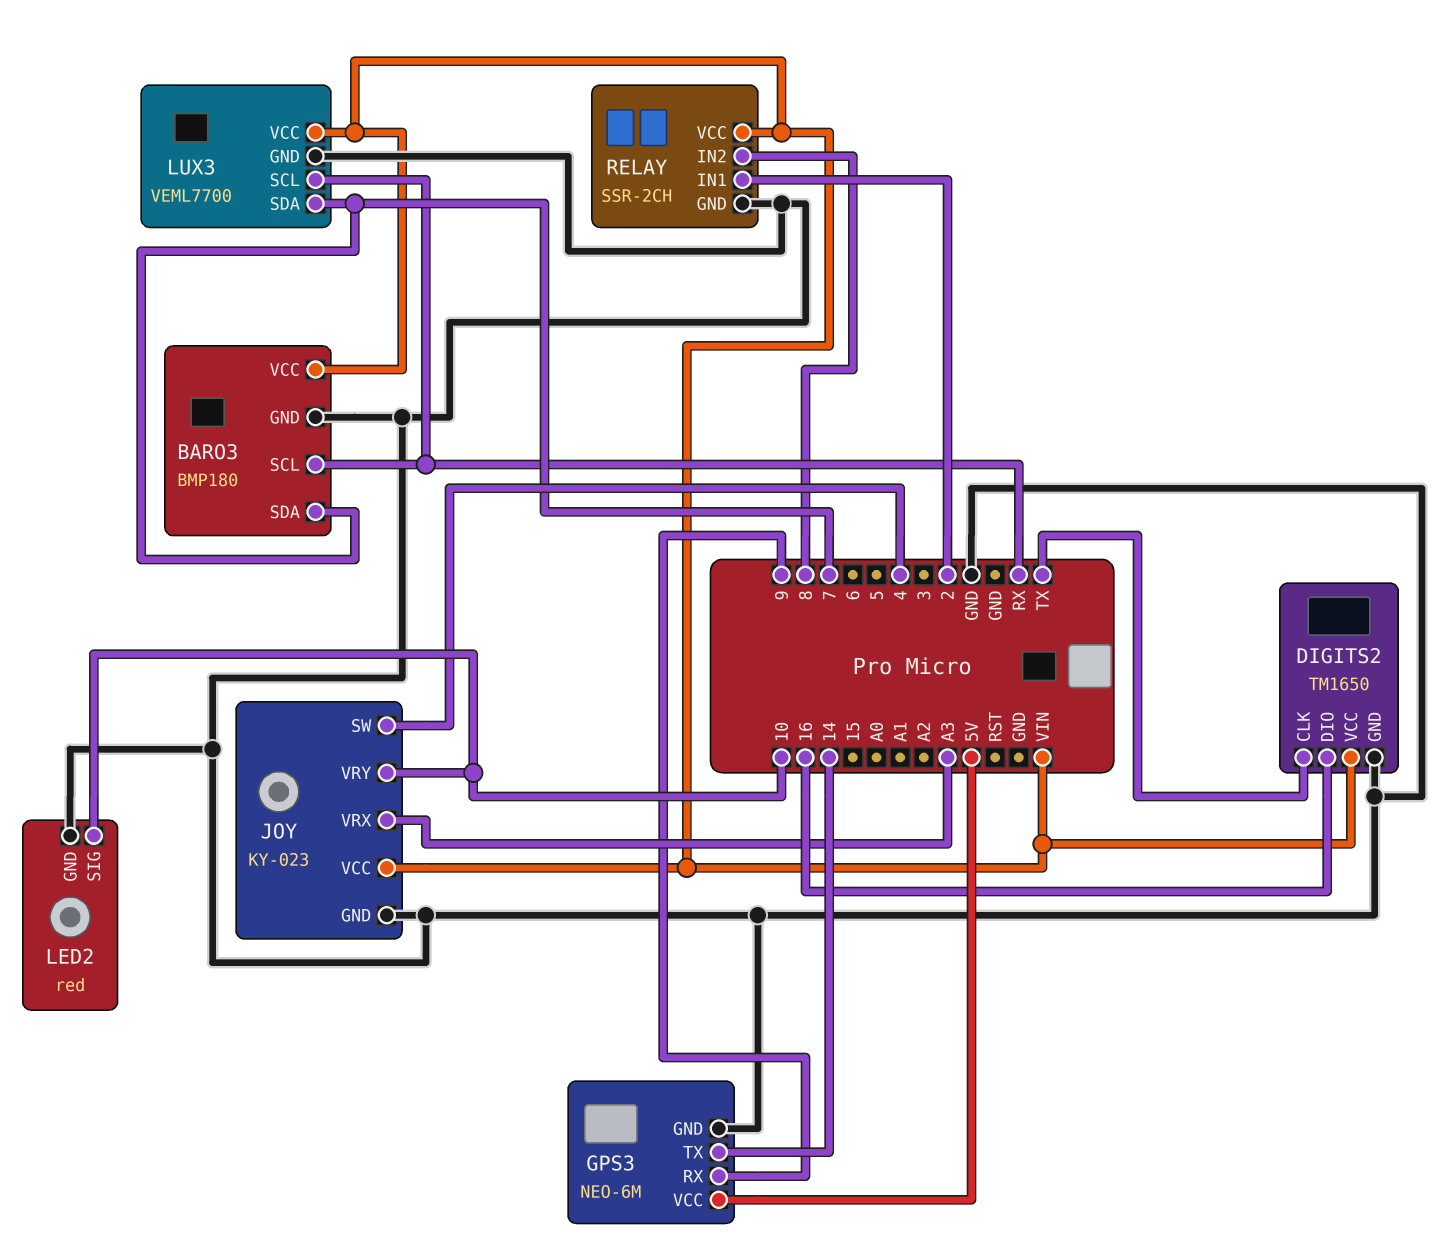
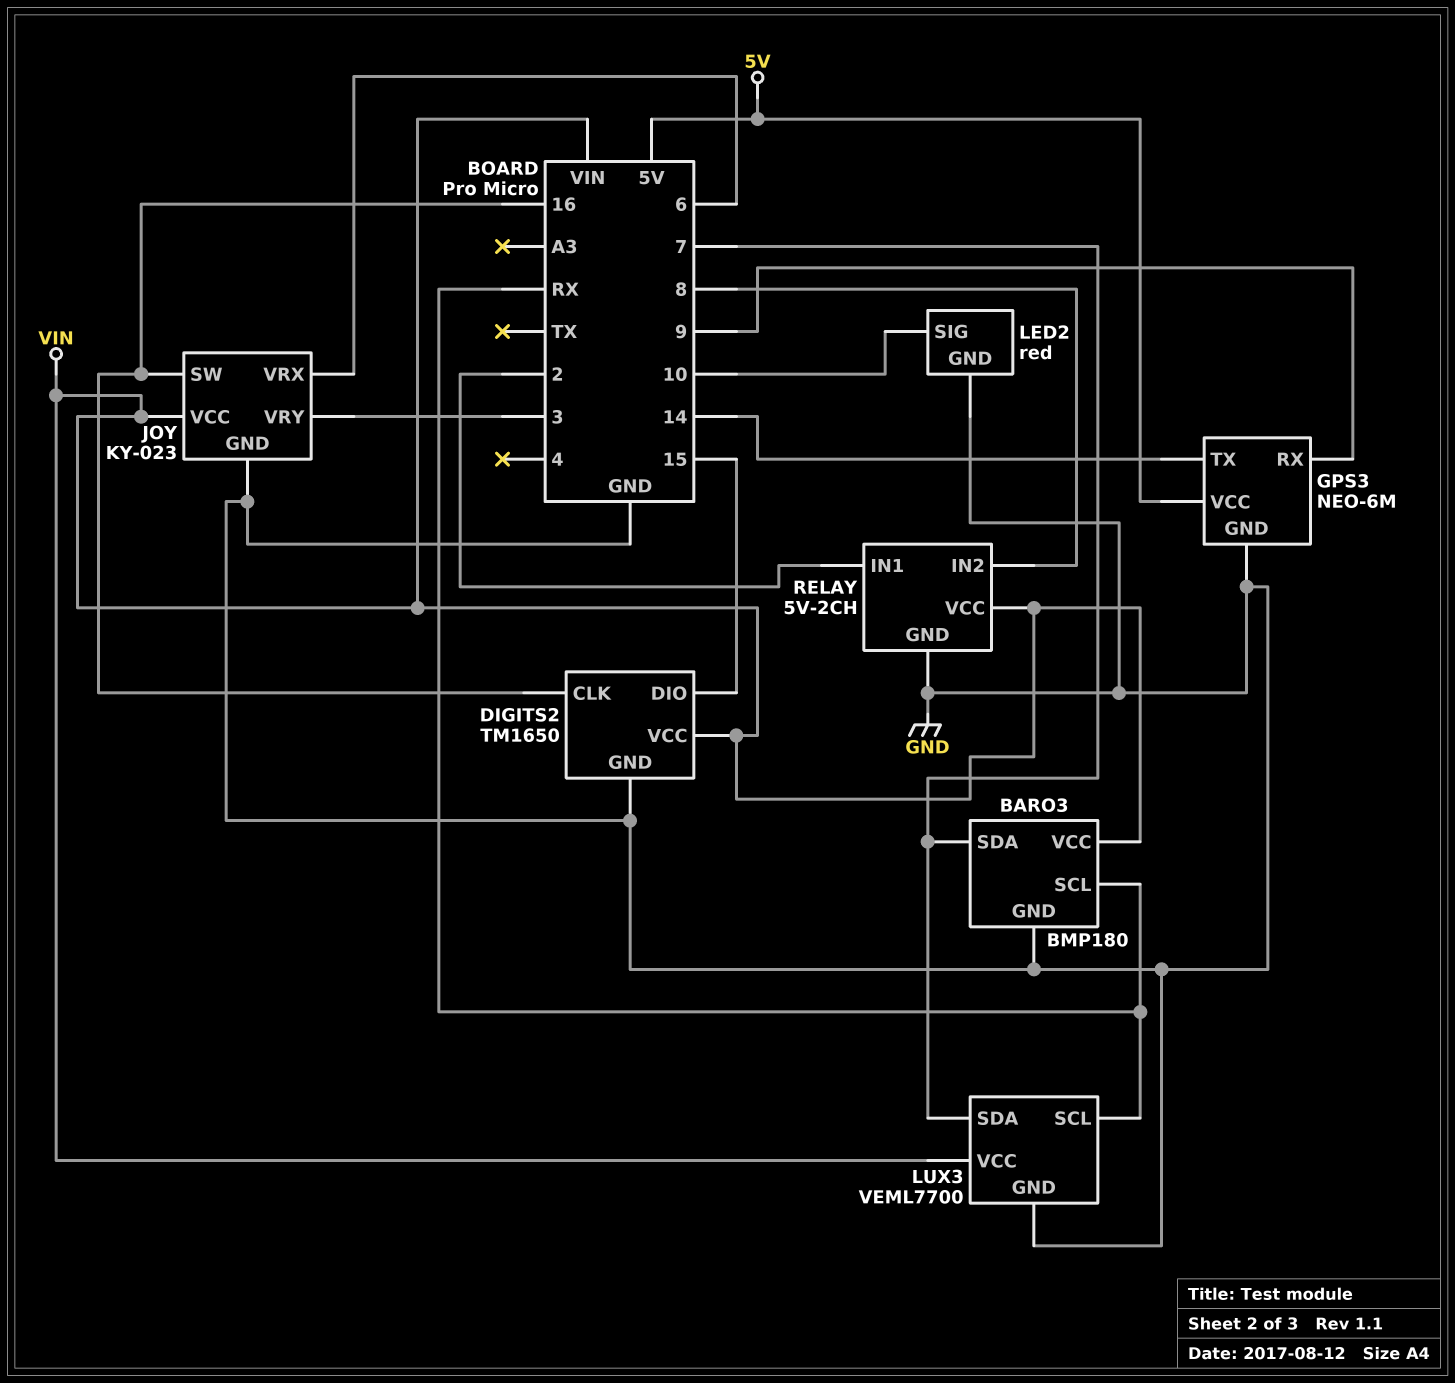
DIGITS2 pin CLK: TX -> 16
DIGITS2 pin DIO: 16 -> 15
JOY pin SW: 4 -> 16
JOY pin VRX: A3 -> 6
JOY pin VRY: 10 -> 3
RELAY: SSR-2CH -> 5V-2CH

